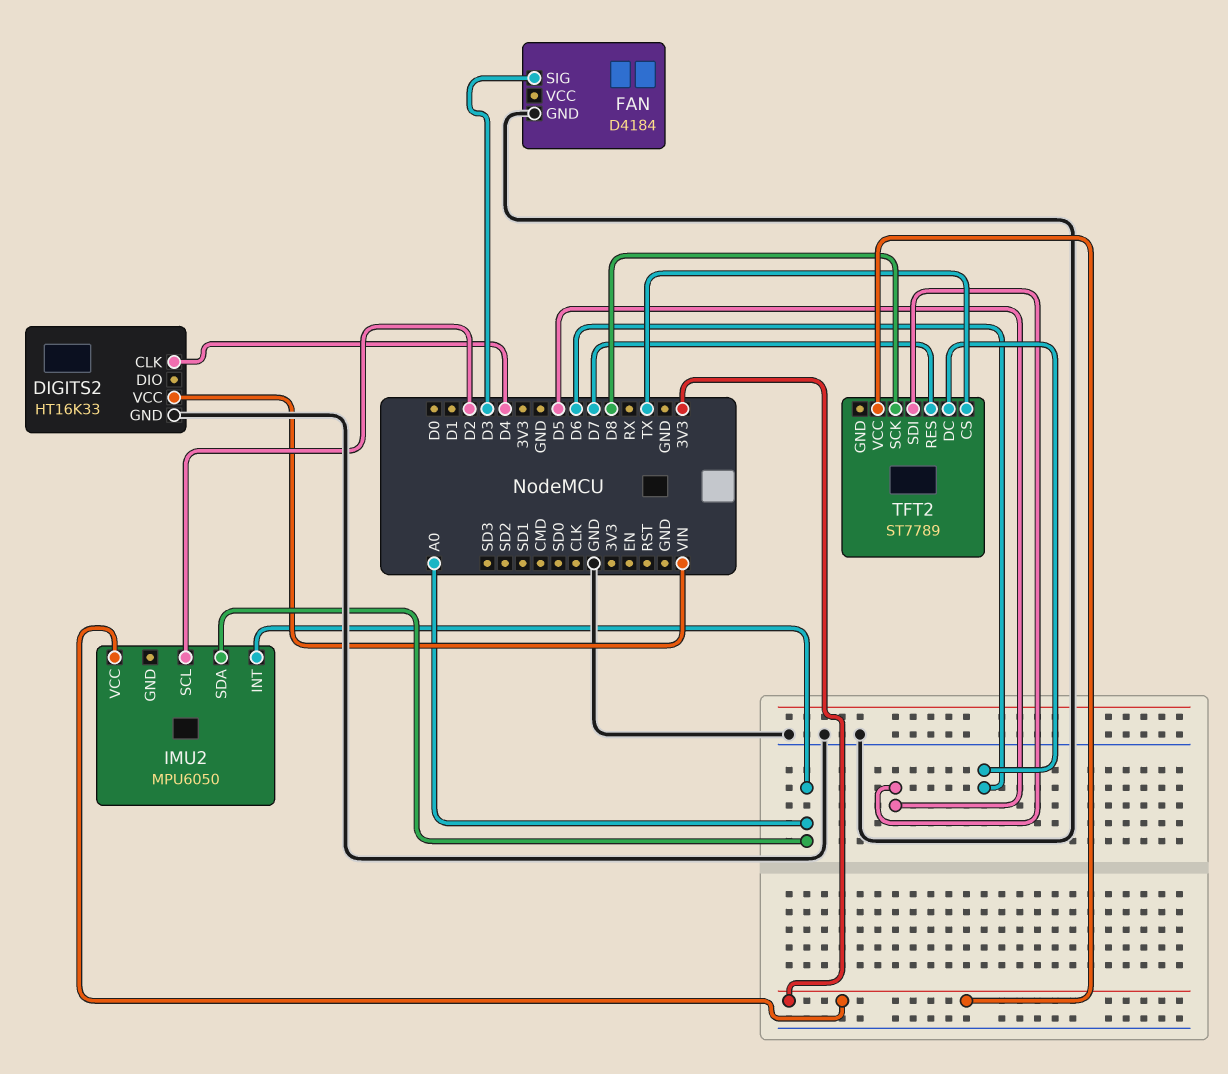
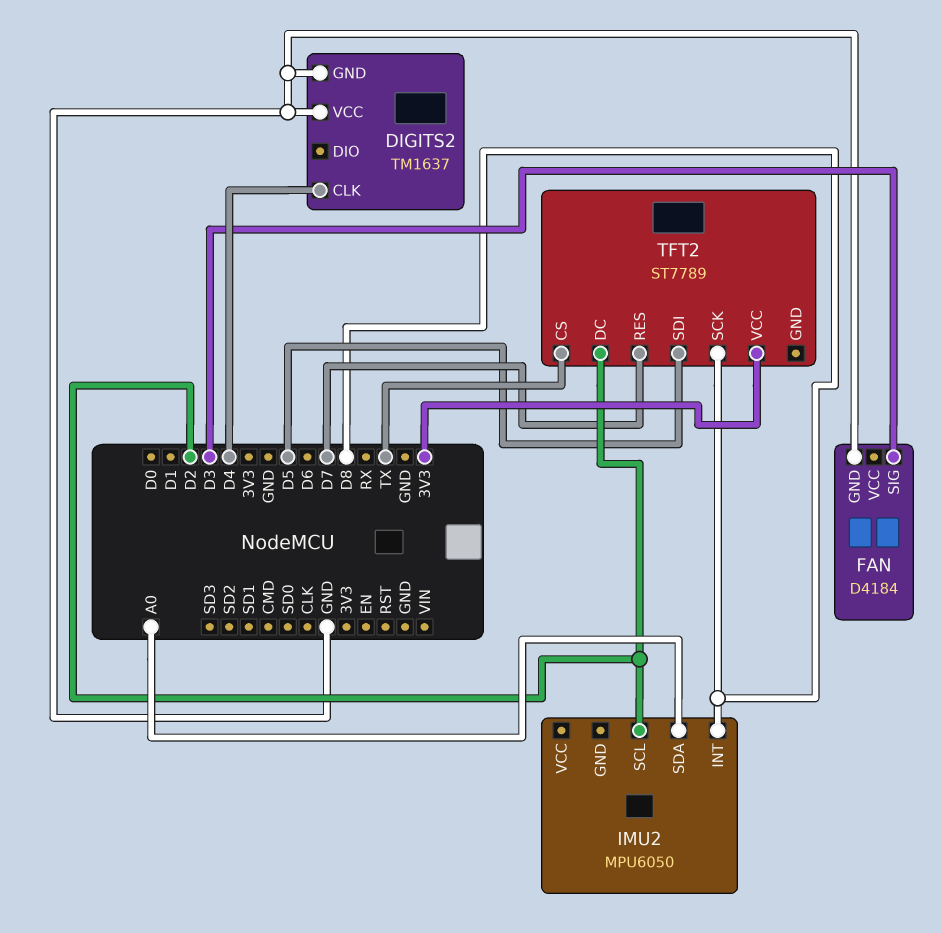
DIGITS2: HT16K33 -> TM1637
DIGITS2 pin VCC: VIN -> GND
IMU2 pin INT: A0 -> D8
IMU2 pin VCC: 3V3 -> none
TFT2 pin DC: D6 -> D2

